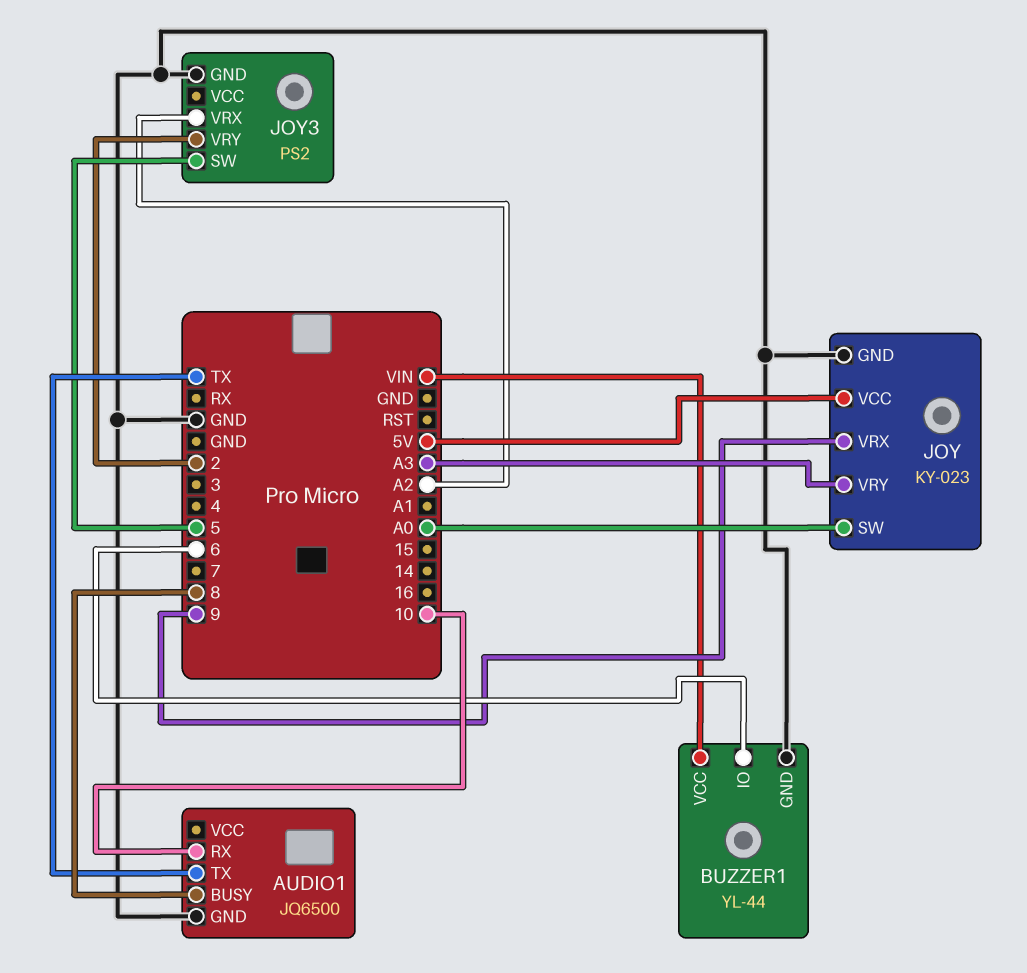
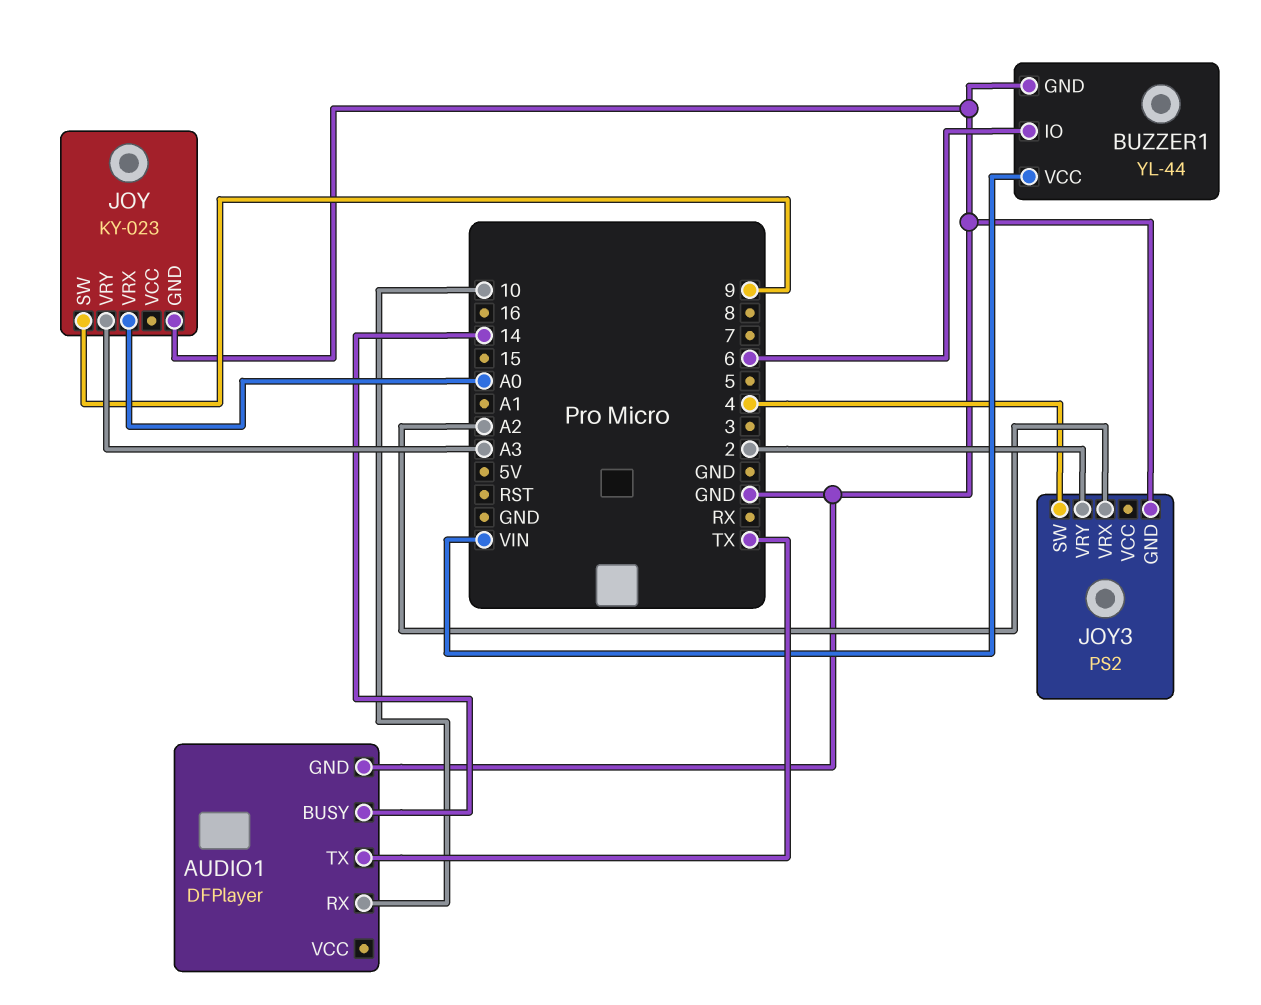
AUDIO1: JQ6500 -> DFPlayer
AUDIO1 pin BUSY: 8 -> 14
JOY pin SW: A0 -> 9
JOY pin VCC: 5V -> none
JOY pin VRX: 9 -> A0
JOY3 pin SW: 5 -> 4

